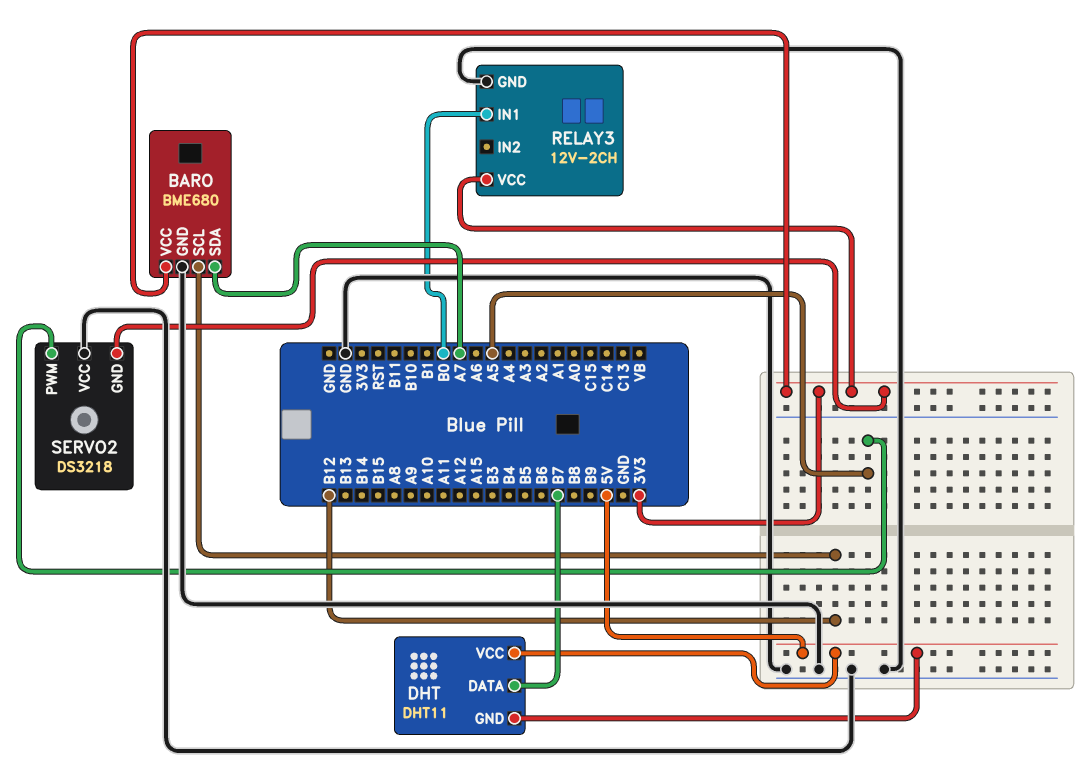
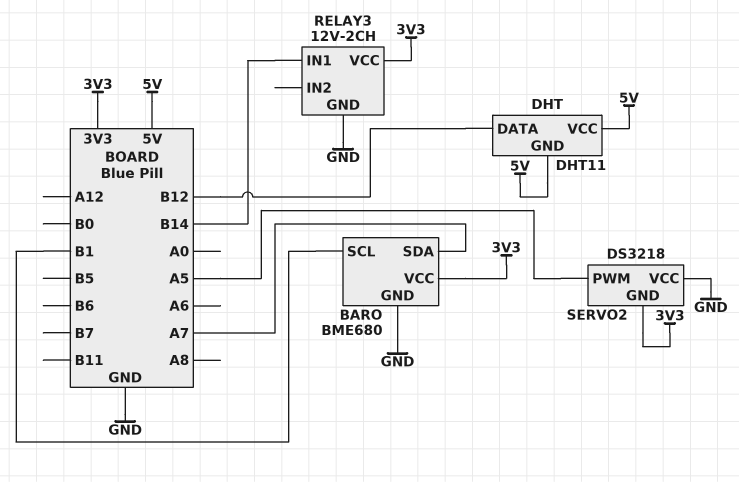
BARO pin SCL: B12 -> B1
DHT pin DATA: B7 -> B12
RELAY3 pin IN1: B0 -> B14

